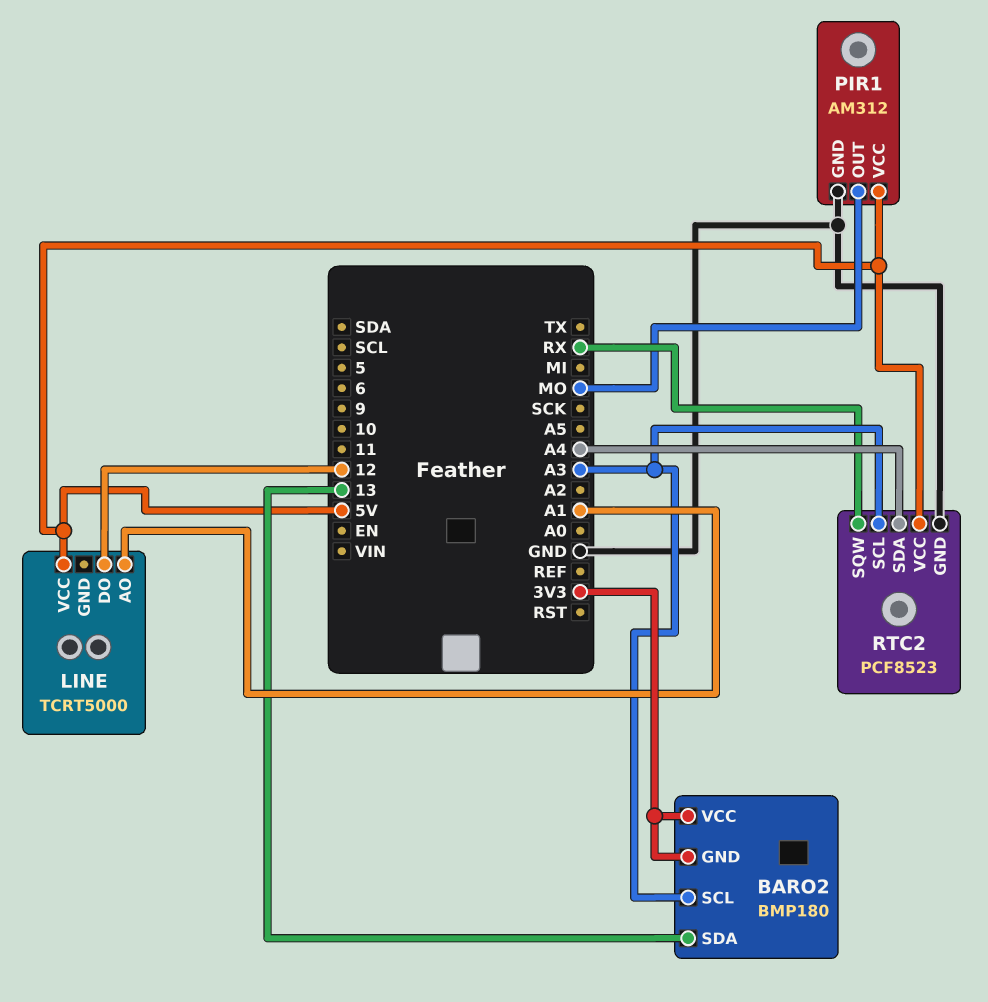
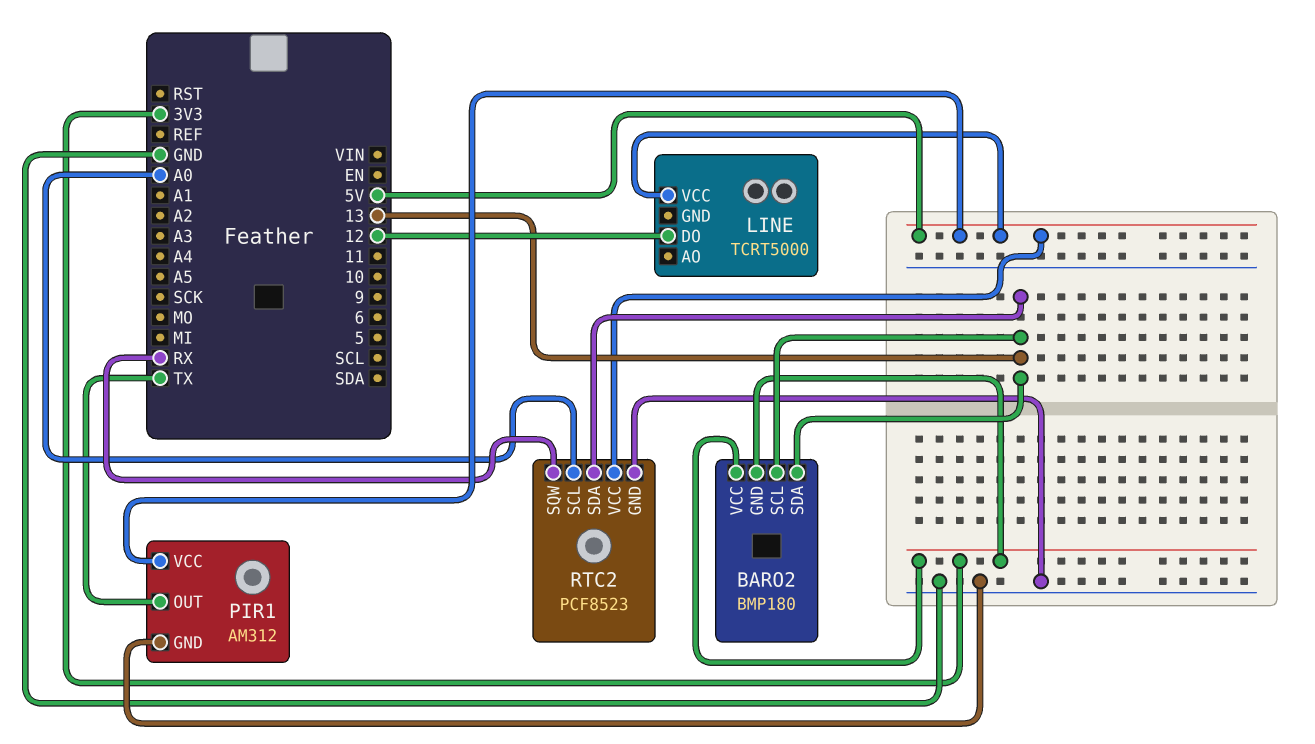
BARO2 pin SCL: A3 -> 13
LINE pin AO: A1 -> none
PIR1 pin OUT: MO -> TX
RTC2 pin SCL: A3 -> A0
RTC2 pin SDA: A4 -> 13

